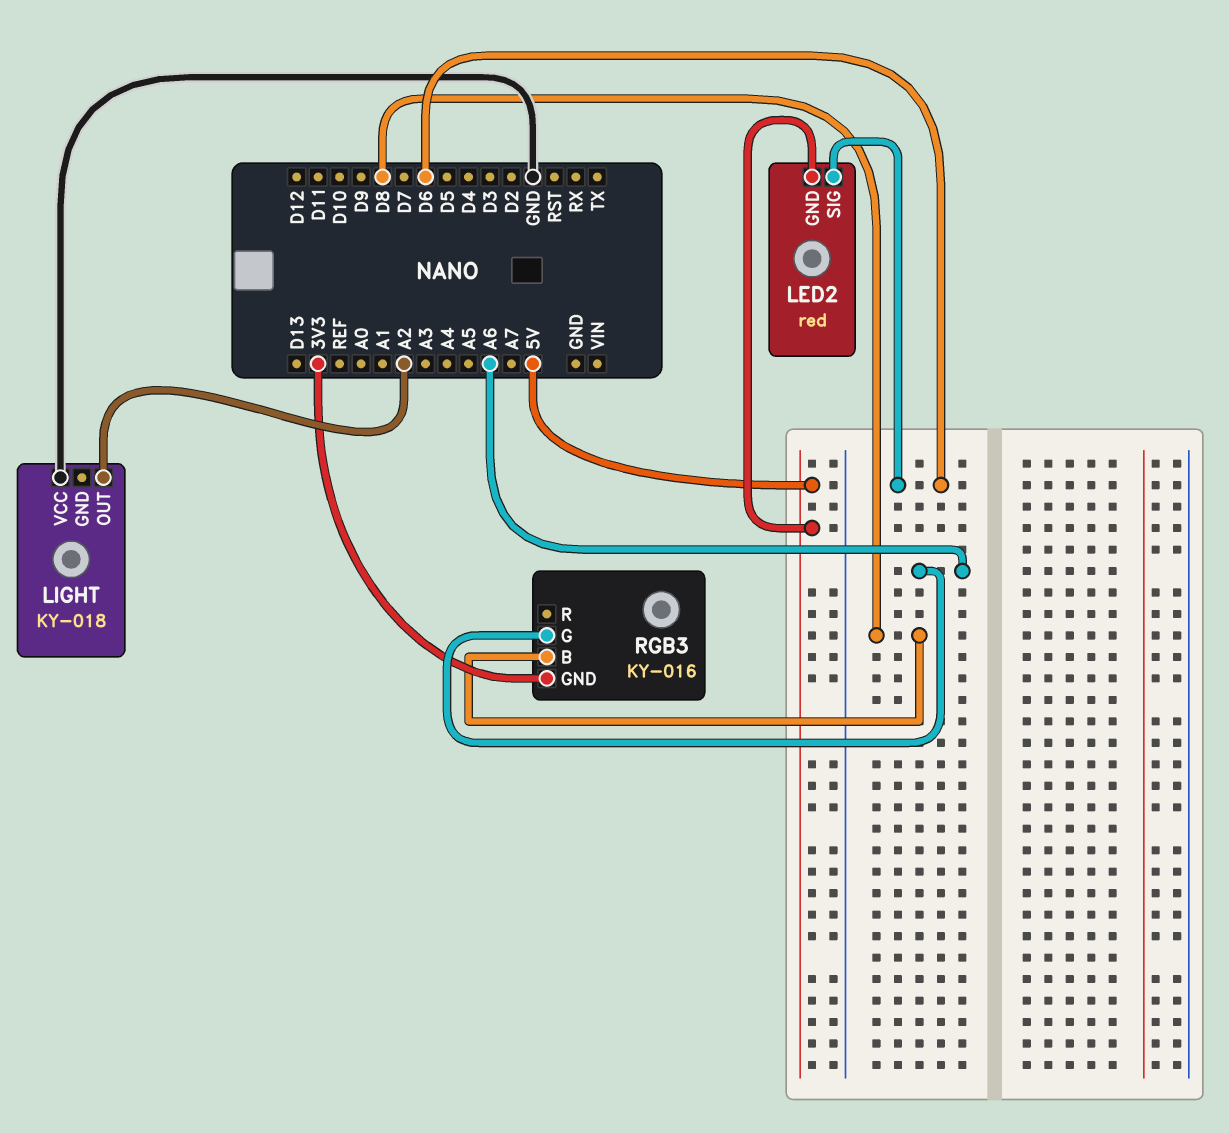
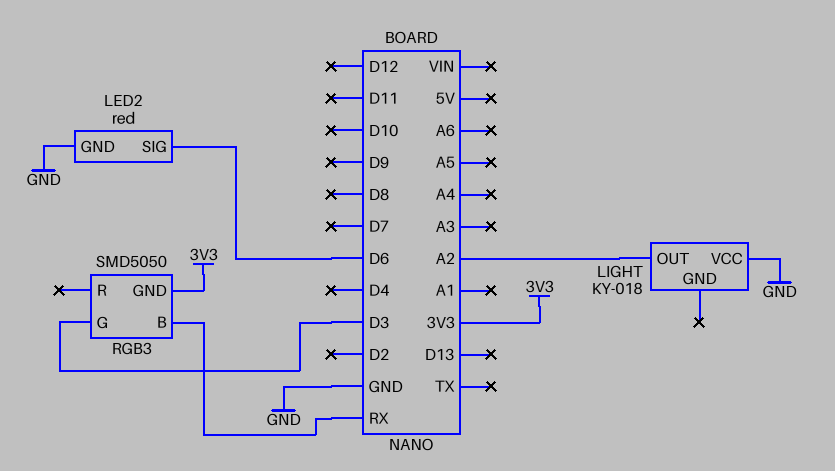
LED2 pin GND: 5V -> GND
RGB3: KY-016 -> SMD5050
RGB3 pin B: D8 -> RX
RGB3 pin G: A6 -> D3

